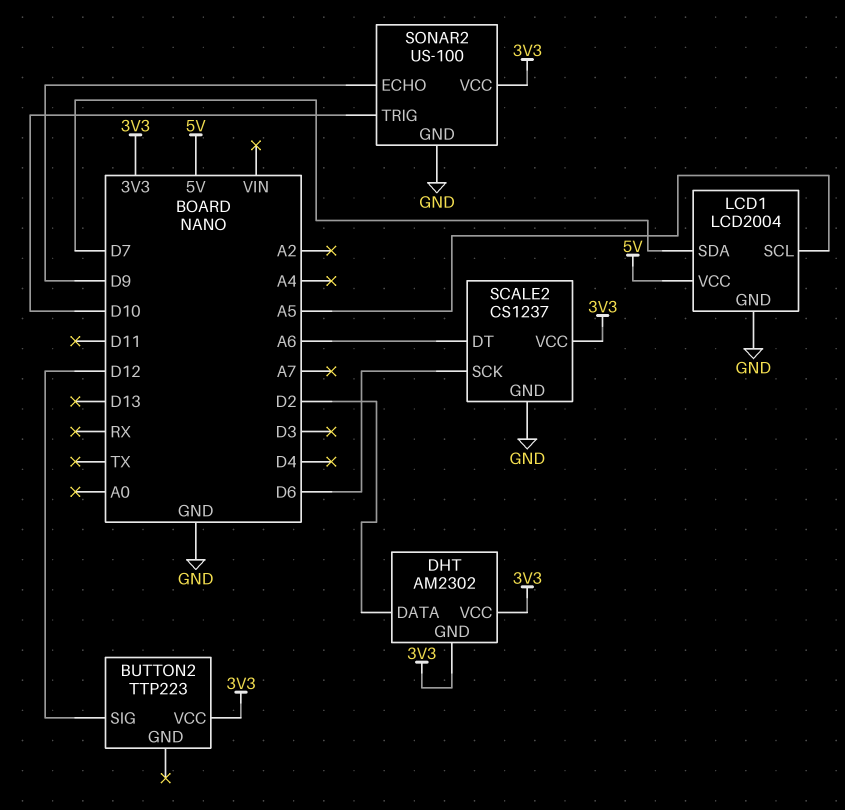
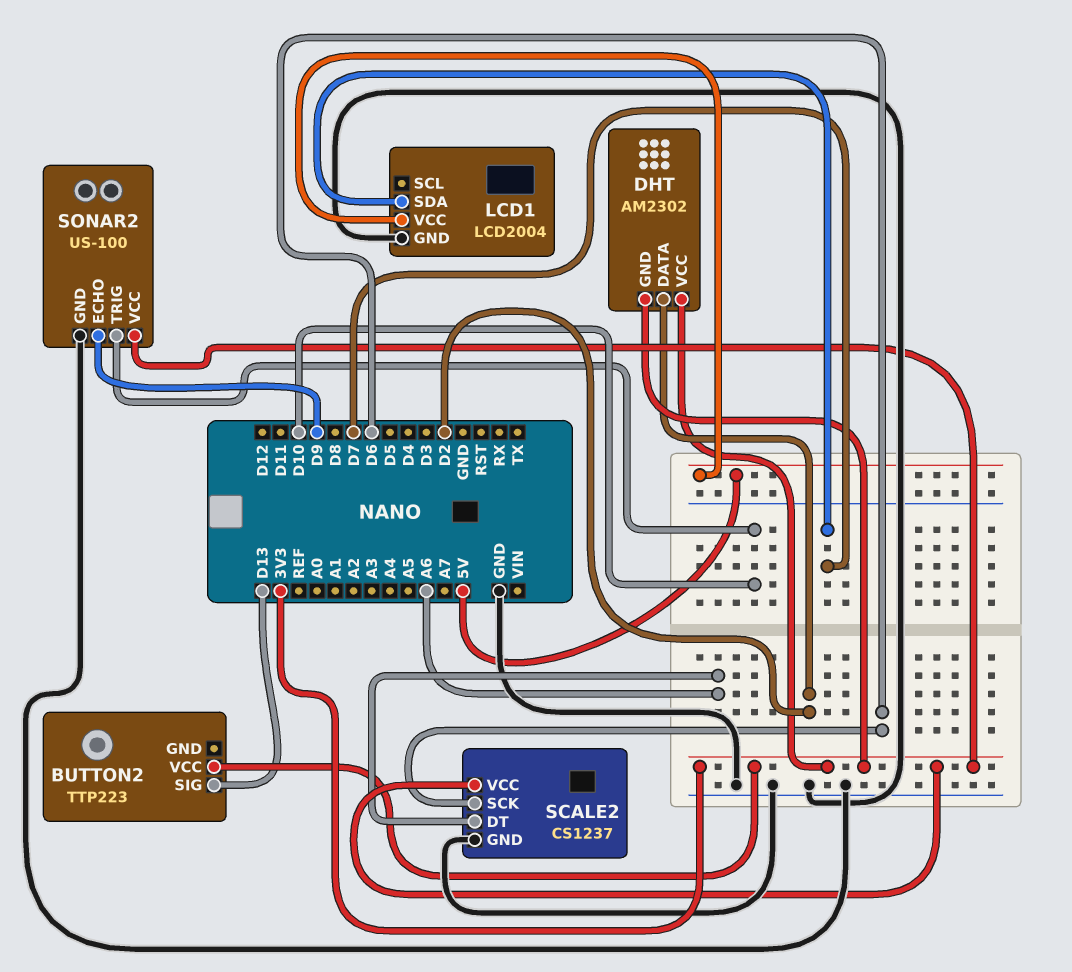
BUTTON2 pin SIG: D12 -> D13
LCD1 pin SCL: A5 -> none

